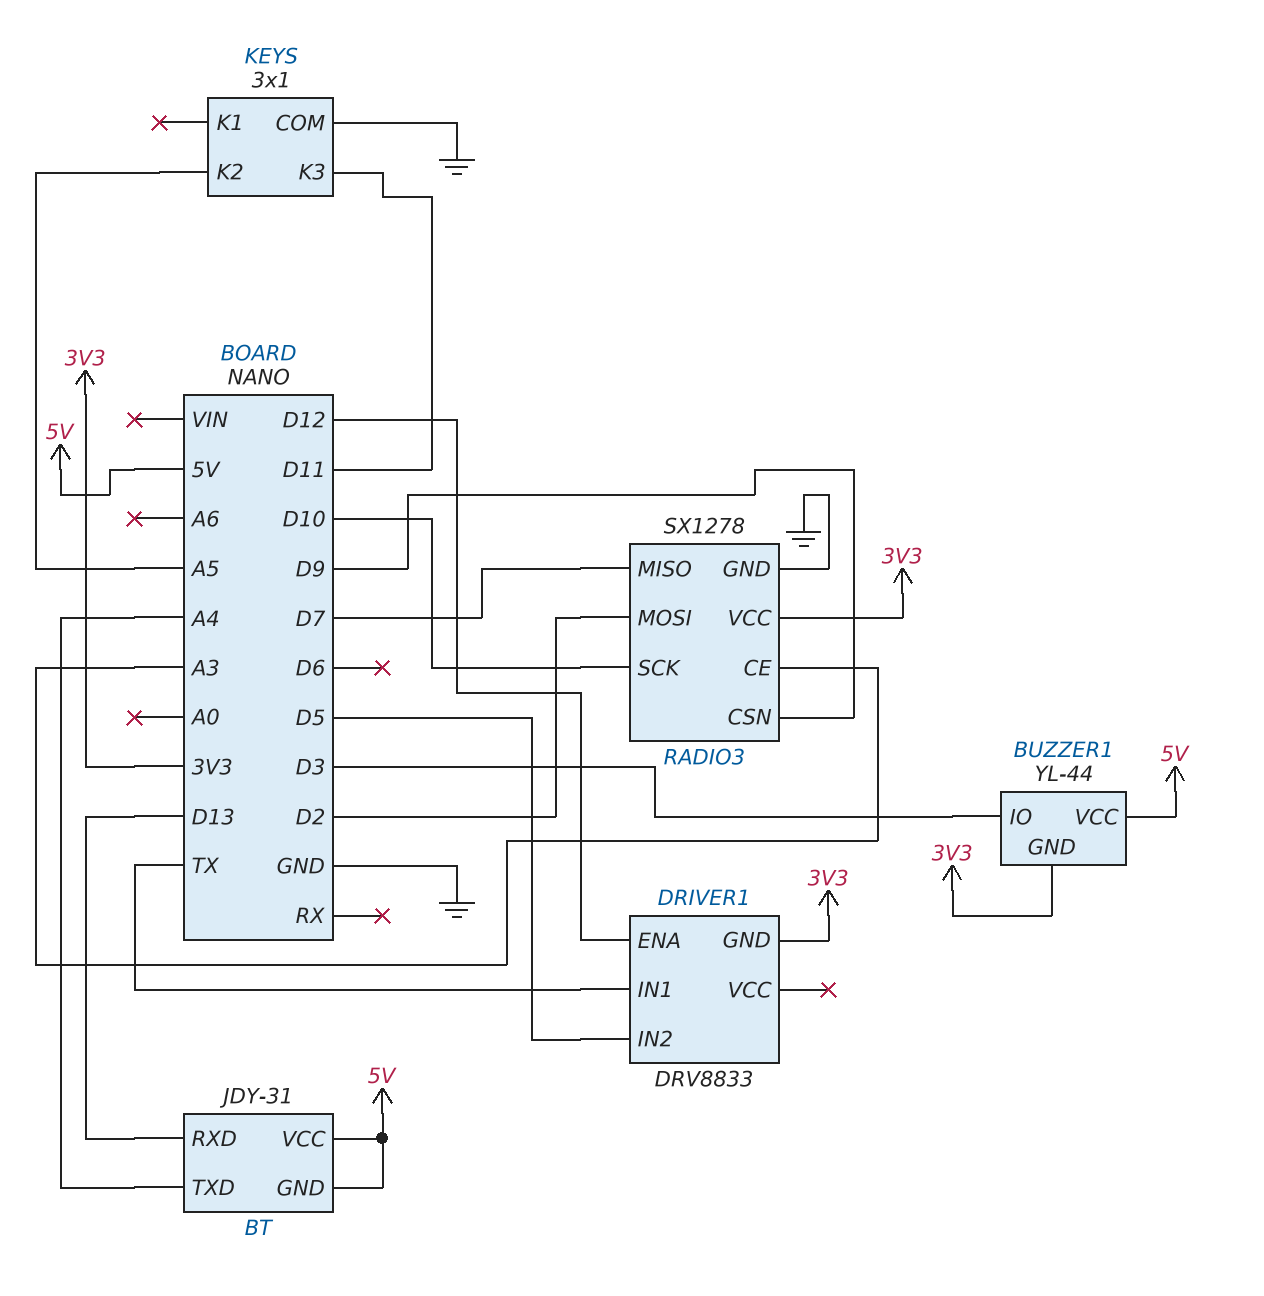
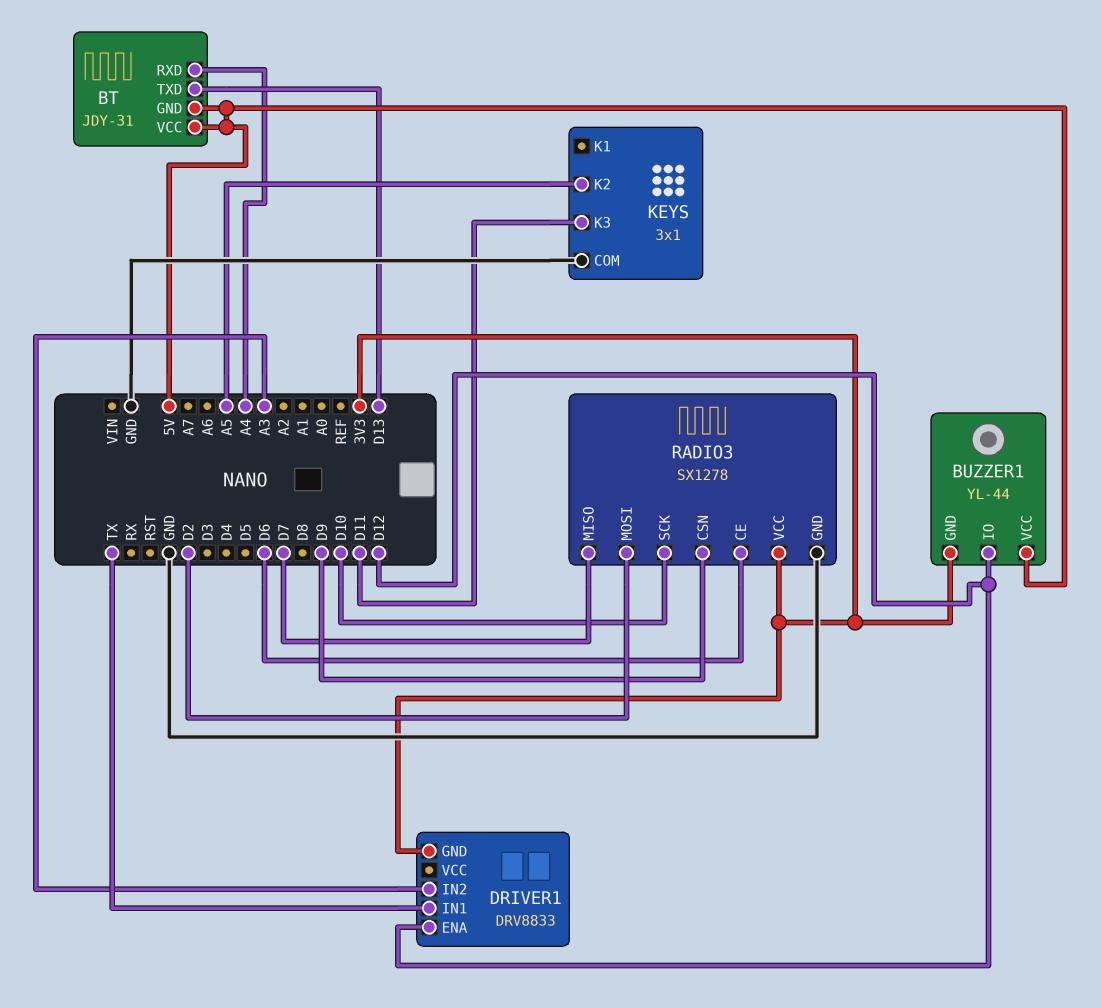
BT pin RXD: D13 -> A4
BT pin TXD: A4 -> D13
BUZZER1 pin IO: D3 -> D12
DRIVER1 pin IN2: D5 -> A3
RADIO3 pin CE: A3 -> D6

